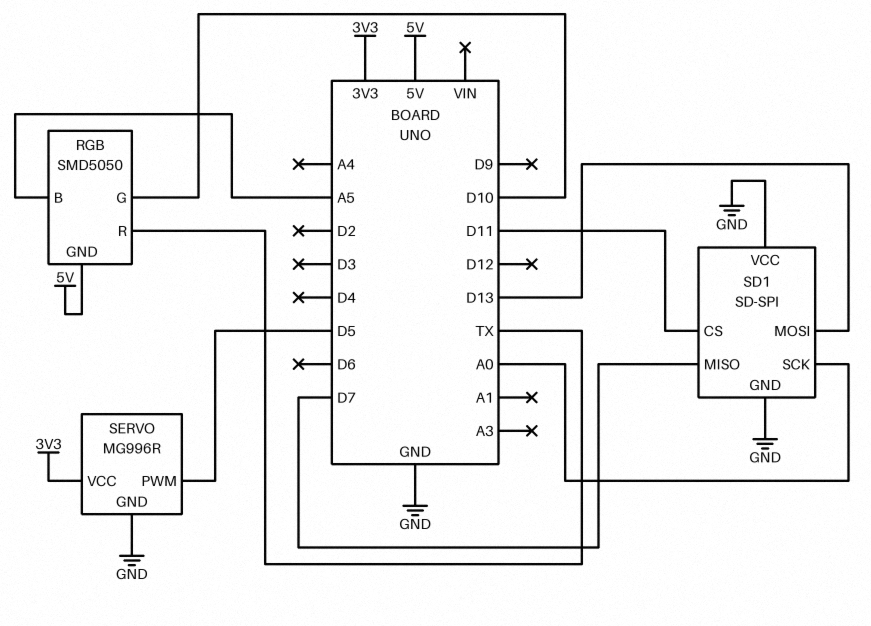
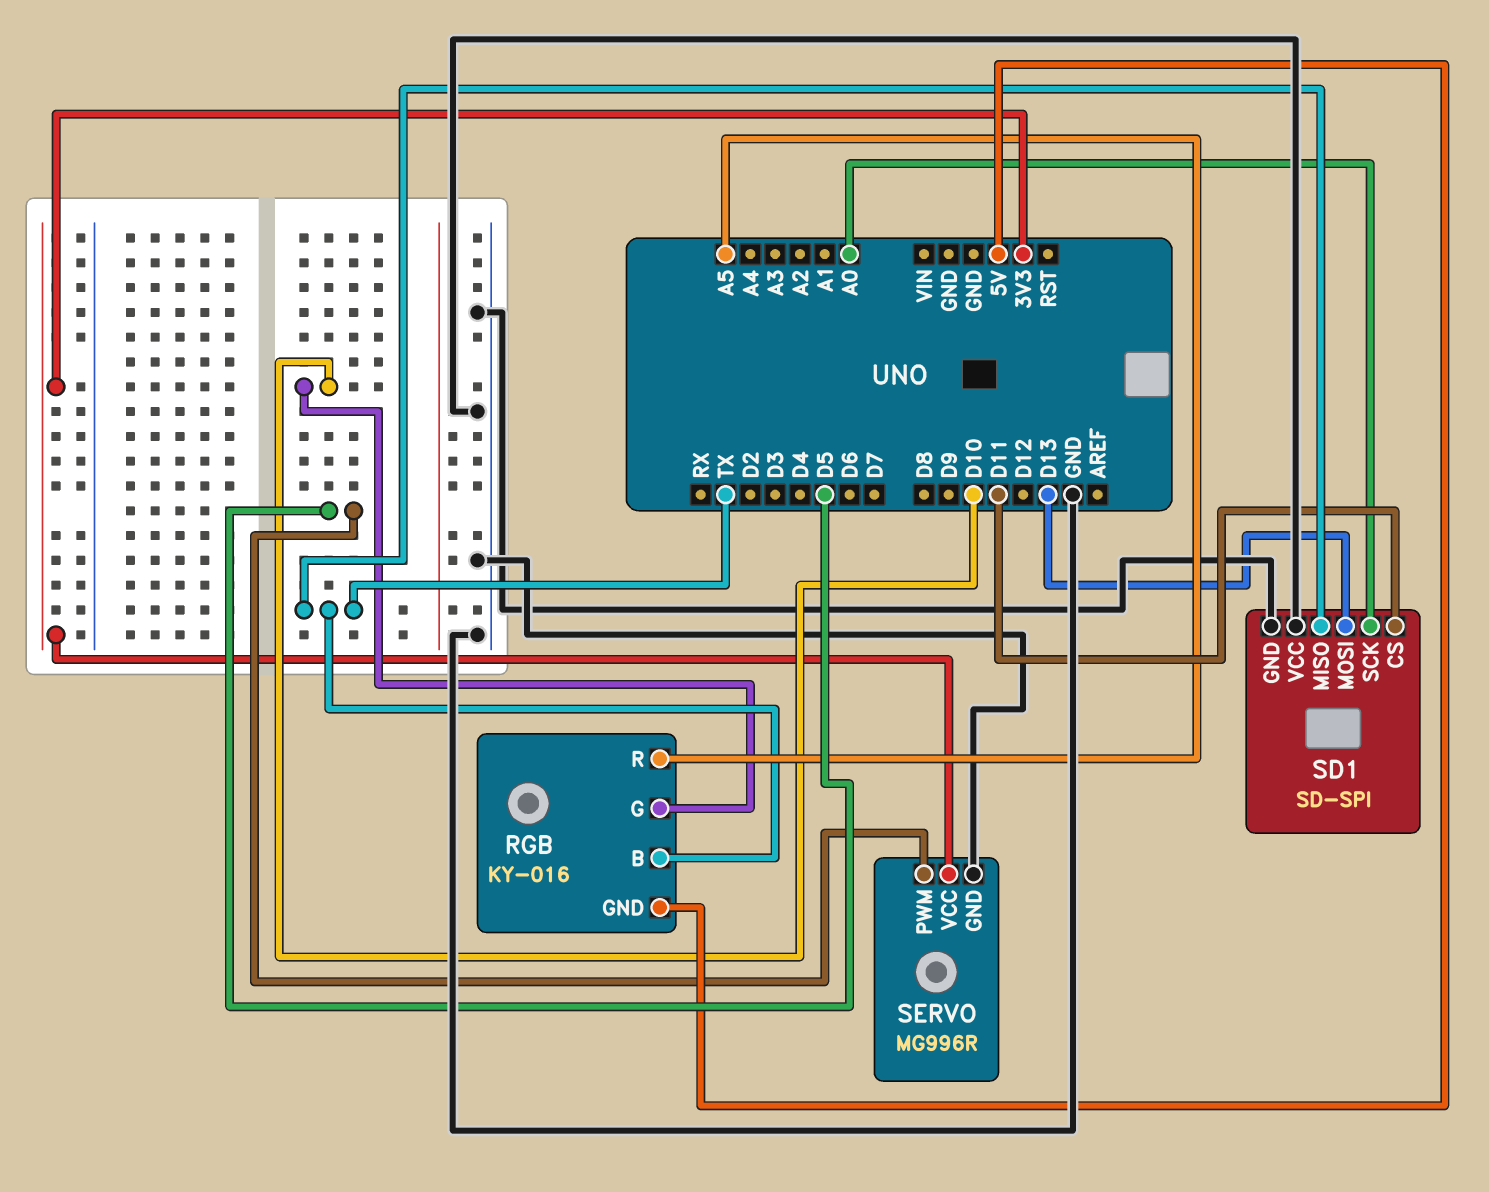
RGB: SMD5050 -> KY-016
RGB pin B: A5 -> TX
RGB pin R: TX -> A5
SD1 pin MISO: D7 -> TX

